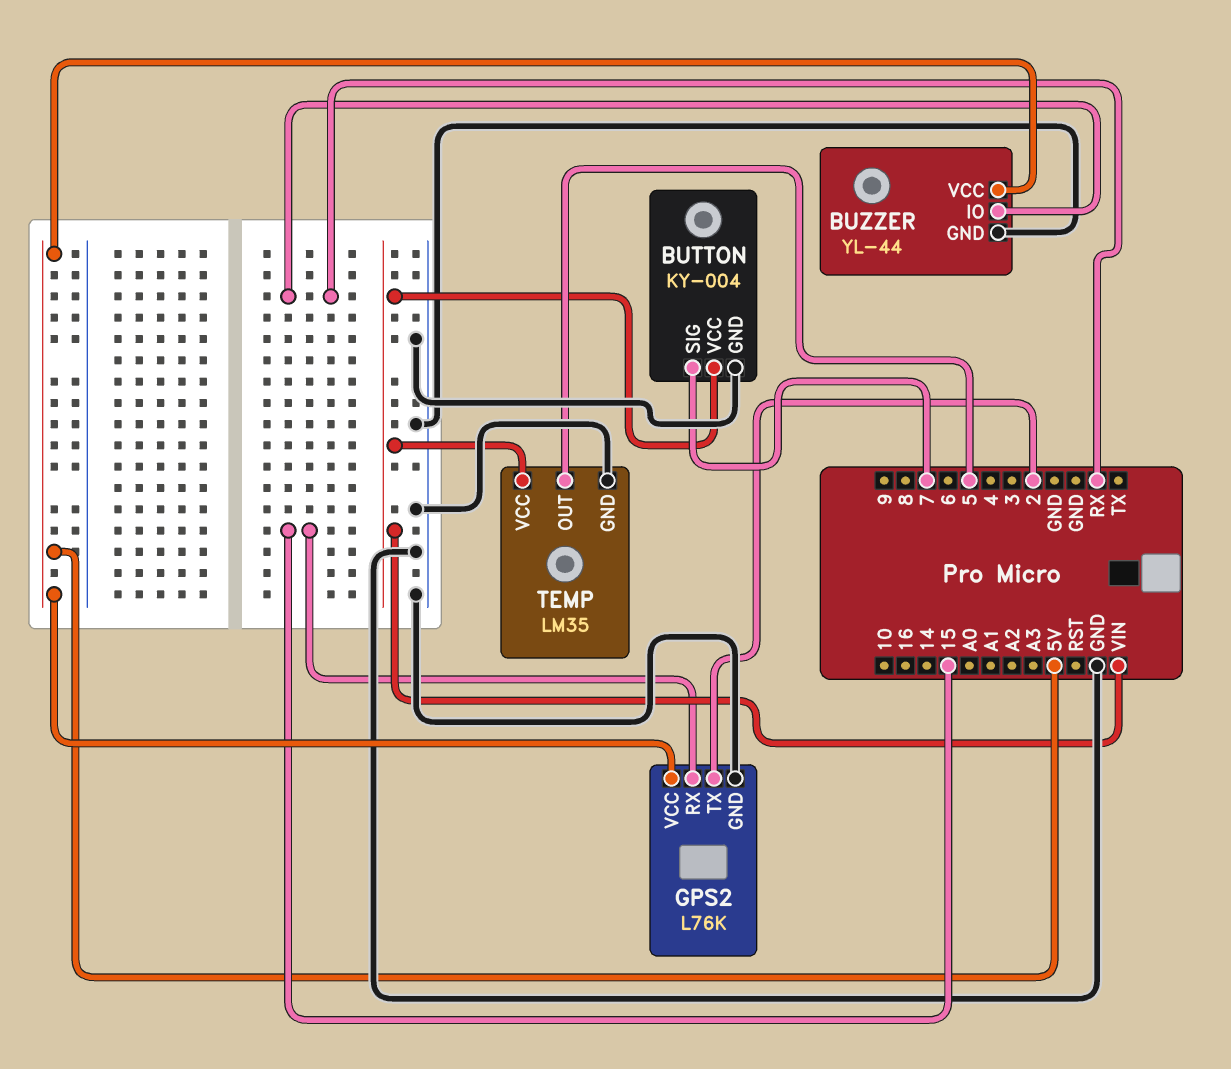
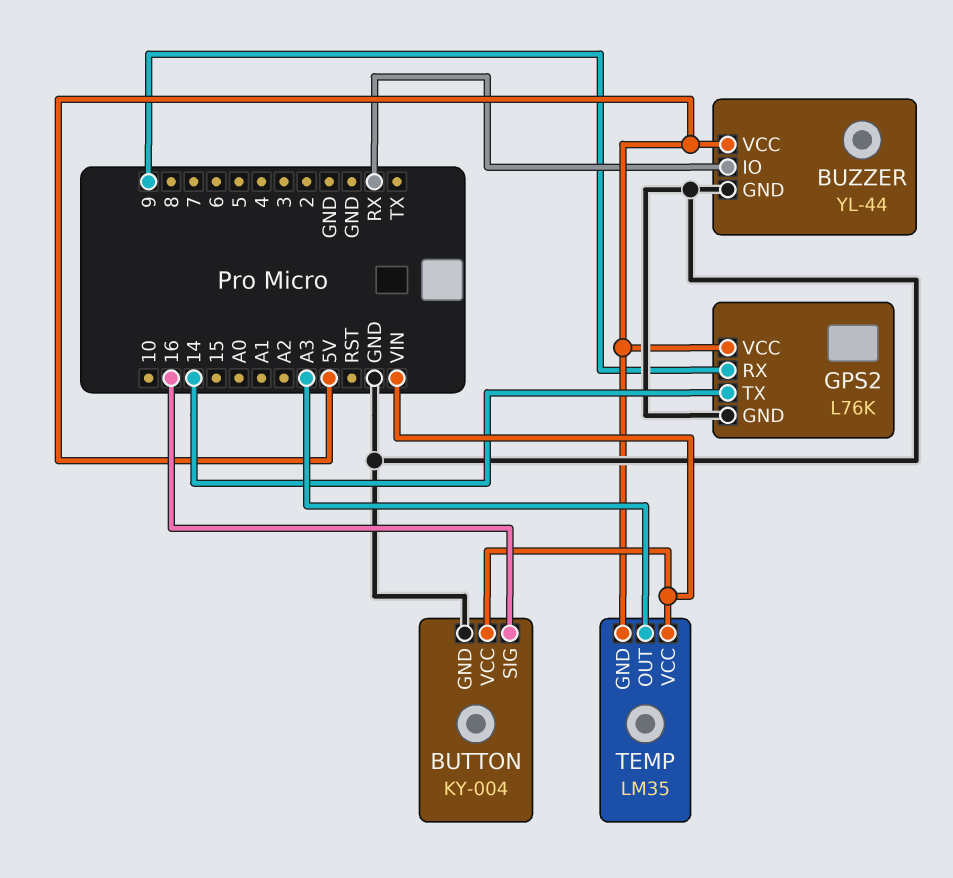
BUTTON pin SIG: 7 -> 16
GPS2 pin RX: 15 -> 9
GPS2 pin TX: 2 -> 14
TEMP pin GND: GND -> 5V
TEMP pin OUT: 5 -> A3

